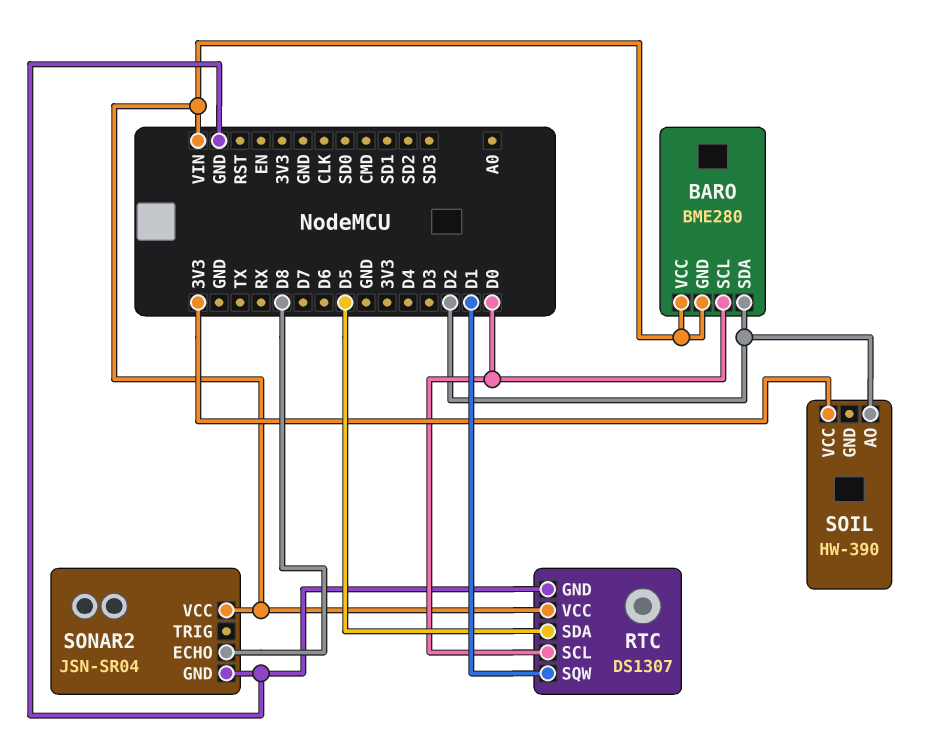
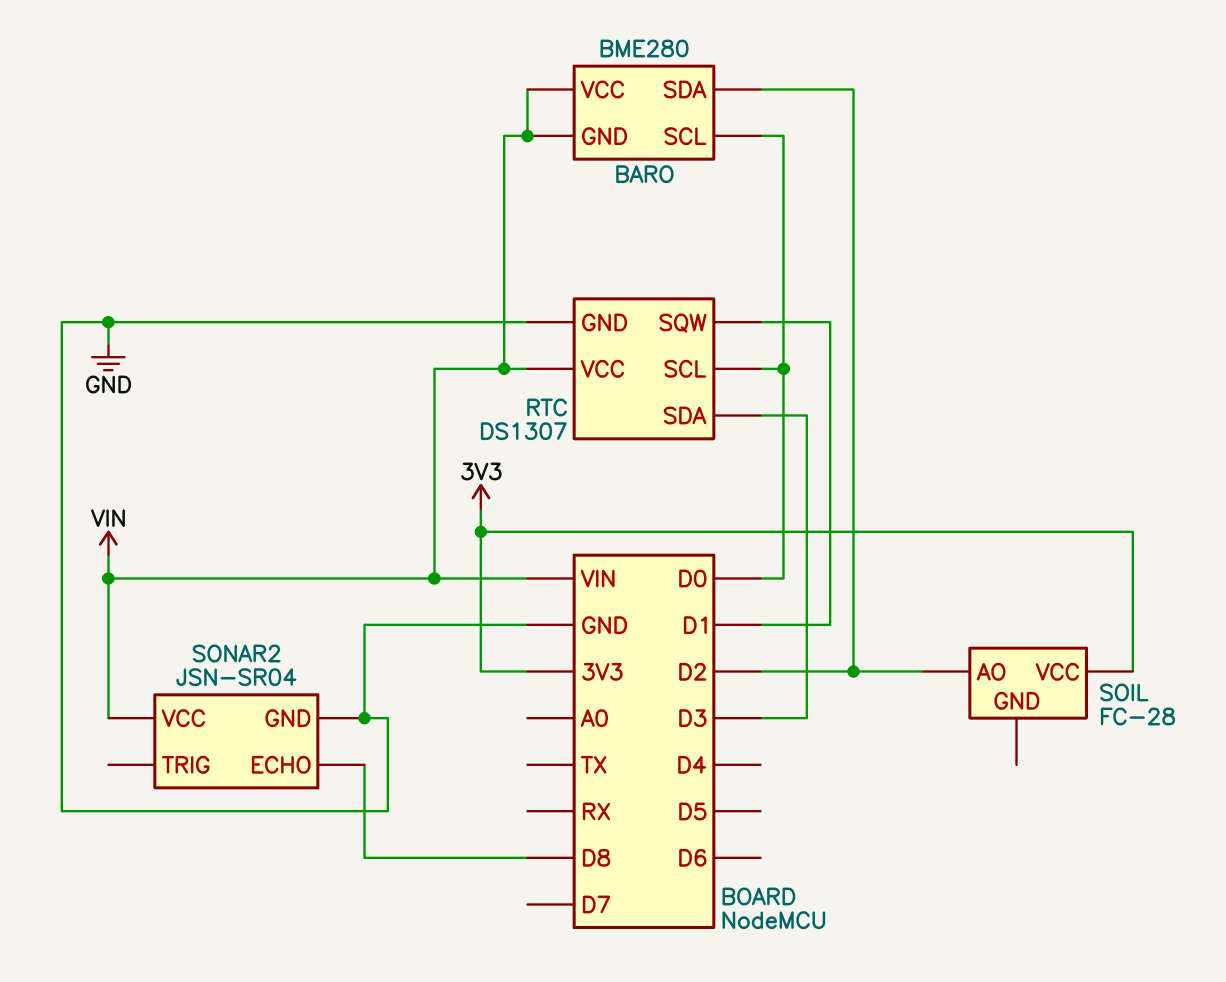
RTC pin SDA: D5 -> D3
SOIL: HW-390 -> FC-28

